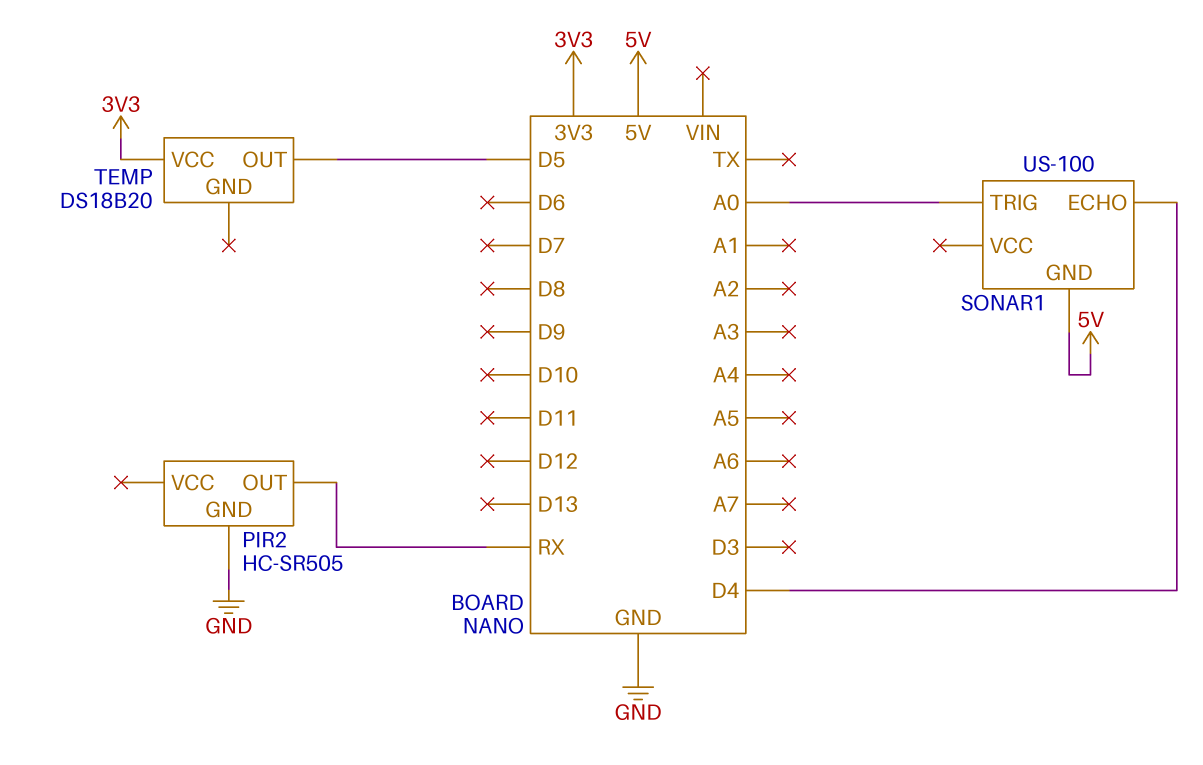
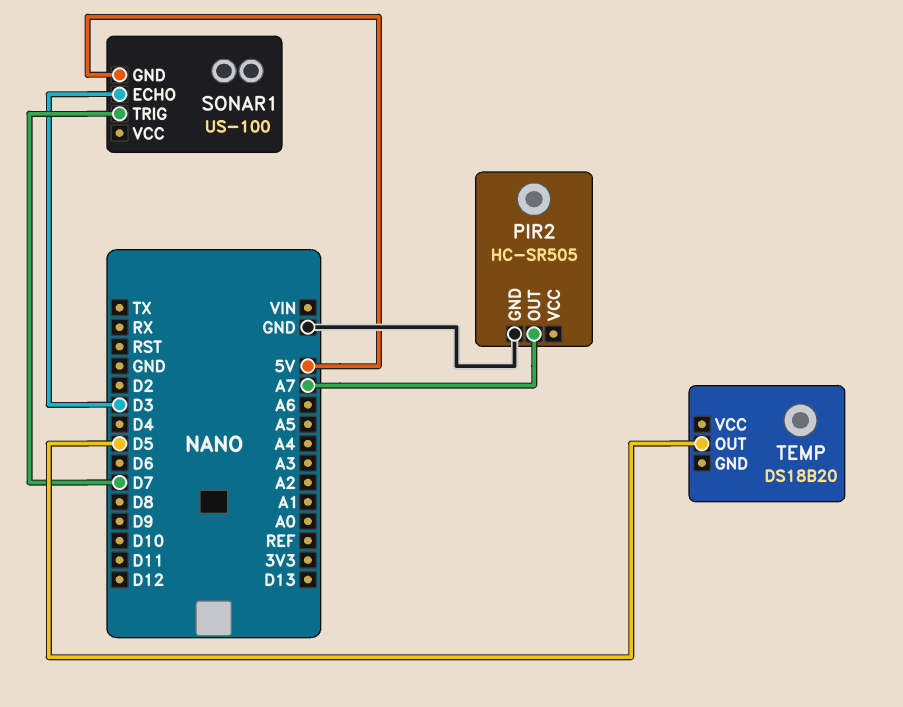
PIR2 pin OUT: RX -> A7
SONAR1 pin ECHO: D4 -> D3
SONAR1 pin TRIG: A0 -> D7
TEMP pin VCC: 3V3 -> none

